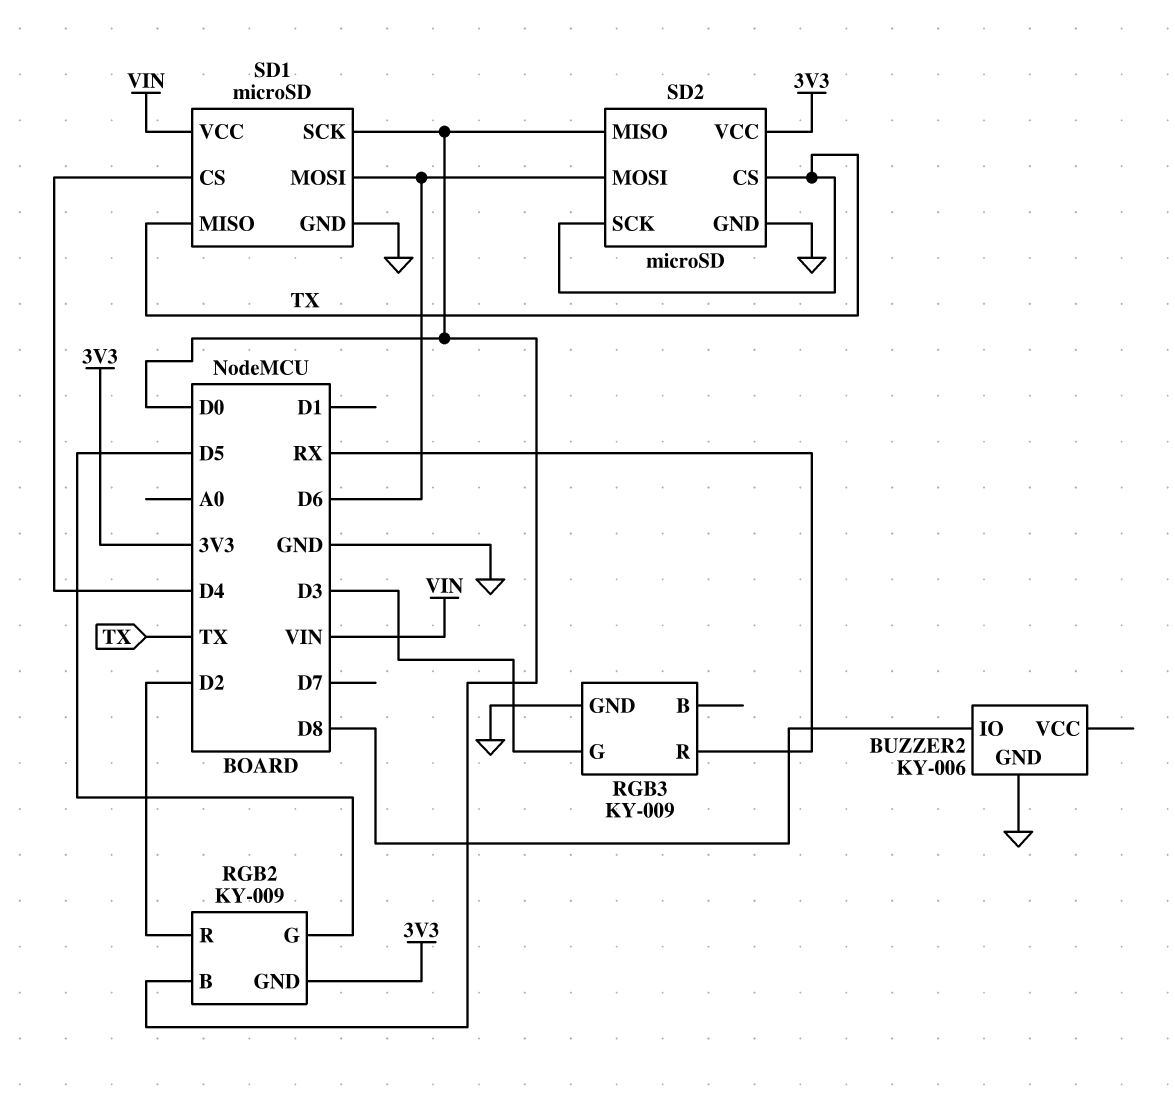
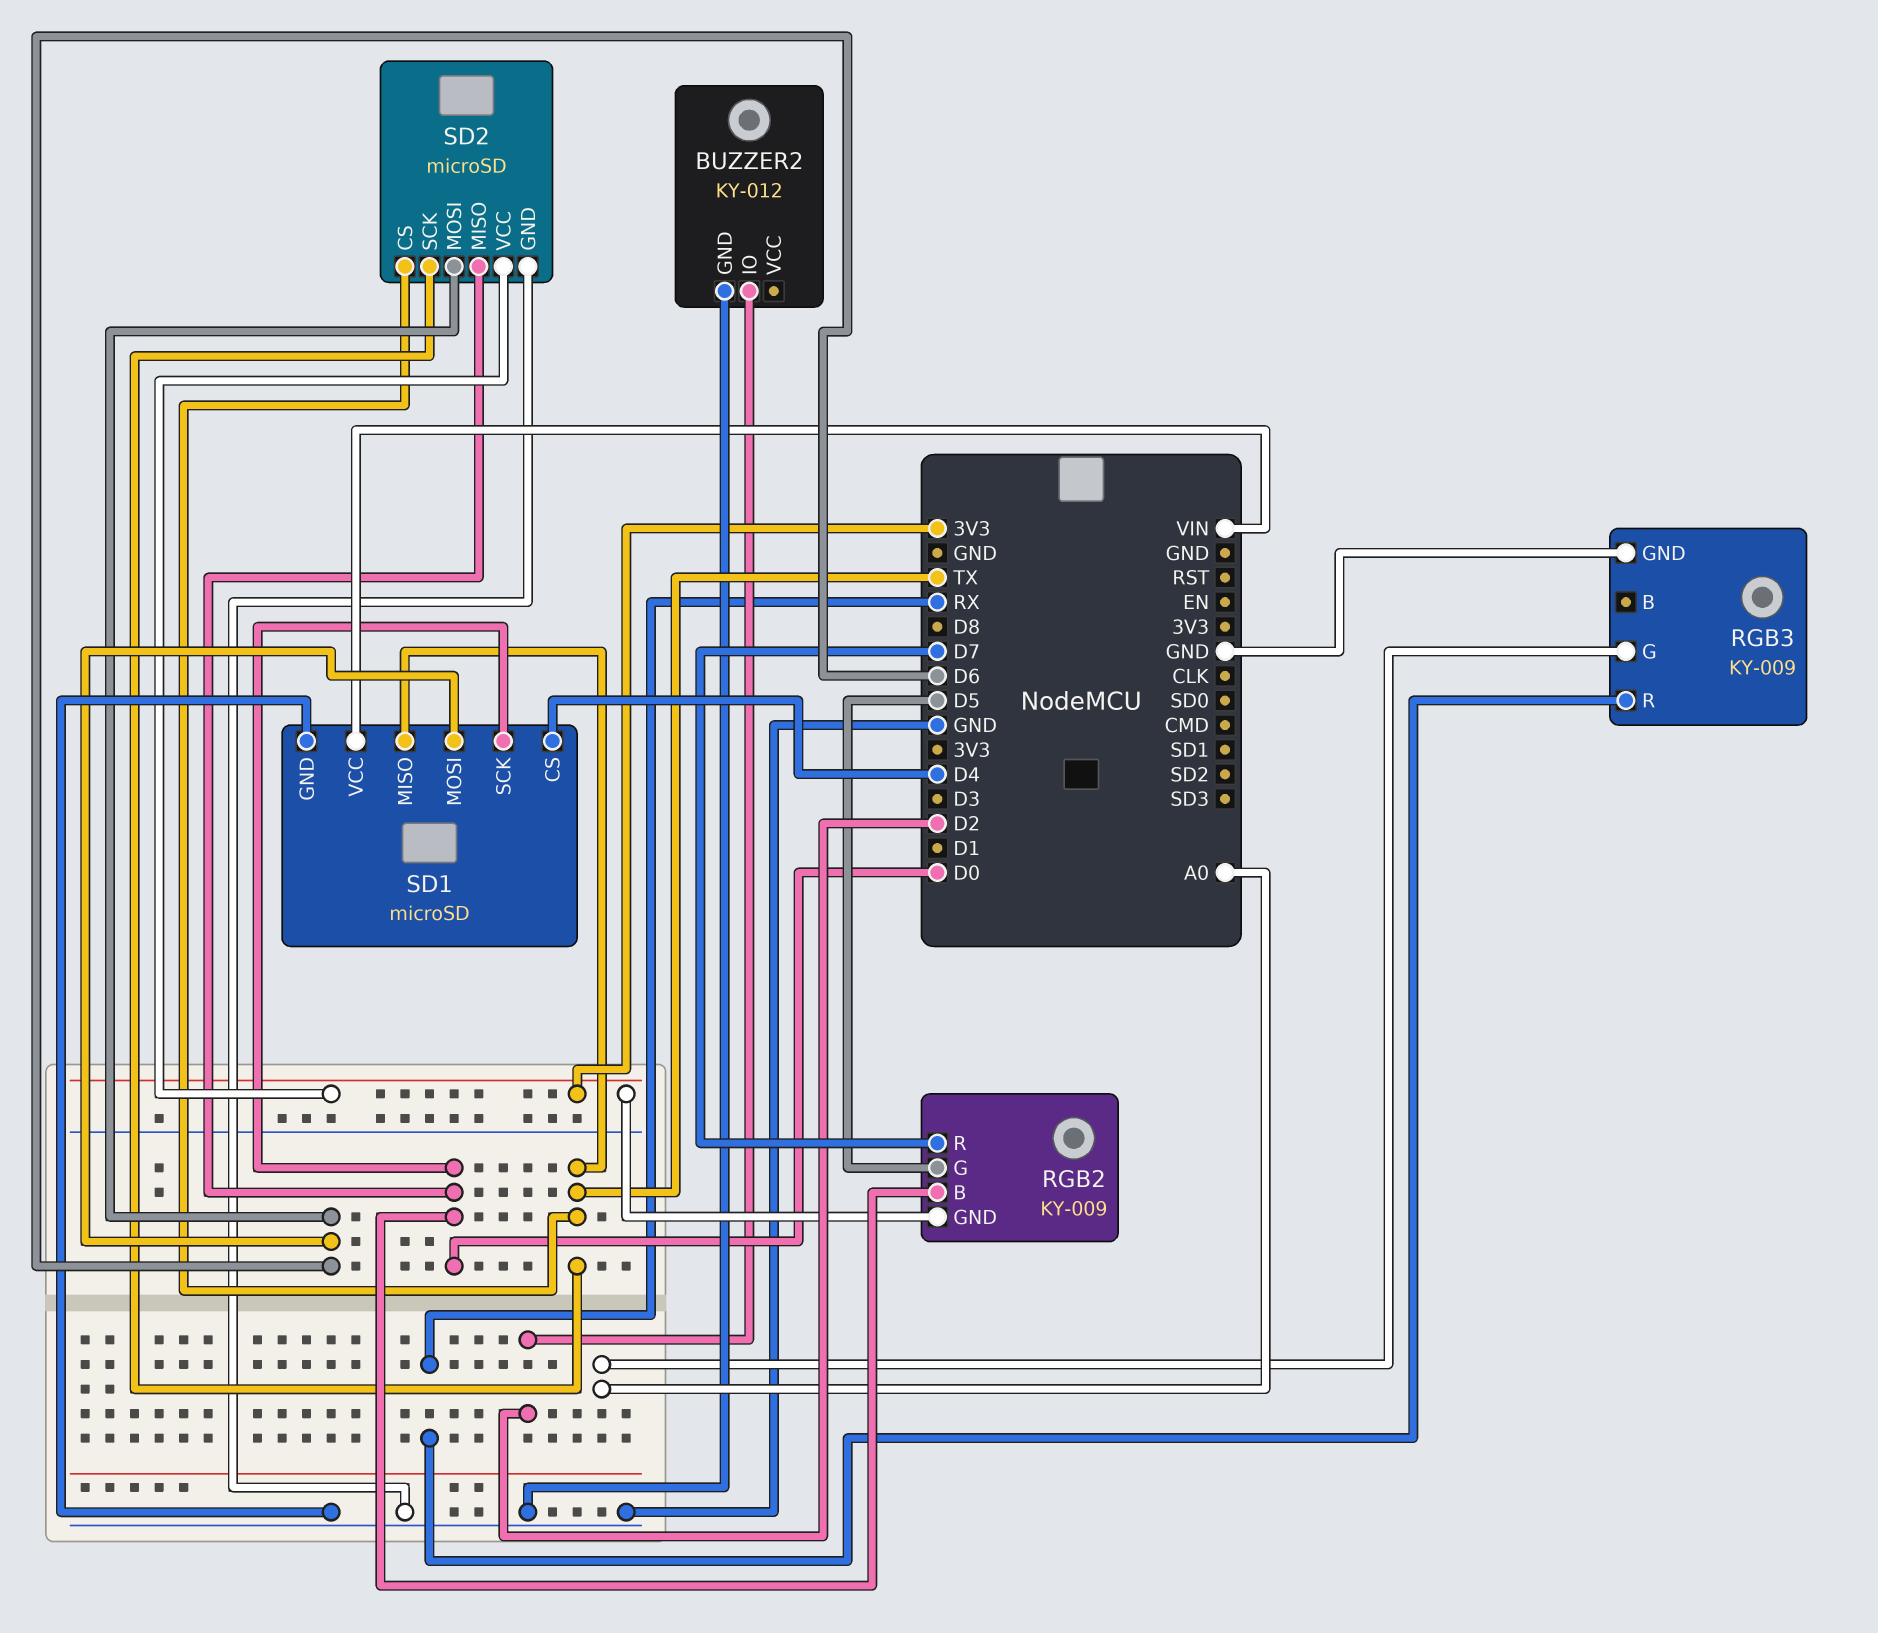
BUZZER2: KY-006 -> KY-012
BUZZER2 pin IO: D8 -> D2
RGB2 pin R: D2 -> D7
RGB3 pin G: D3 -> A0

